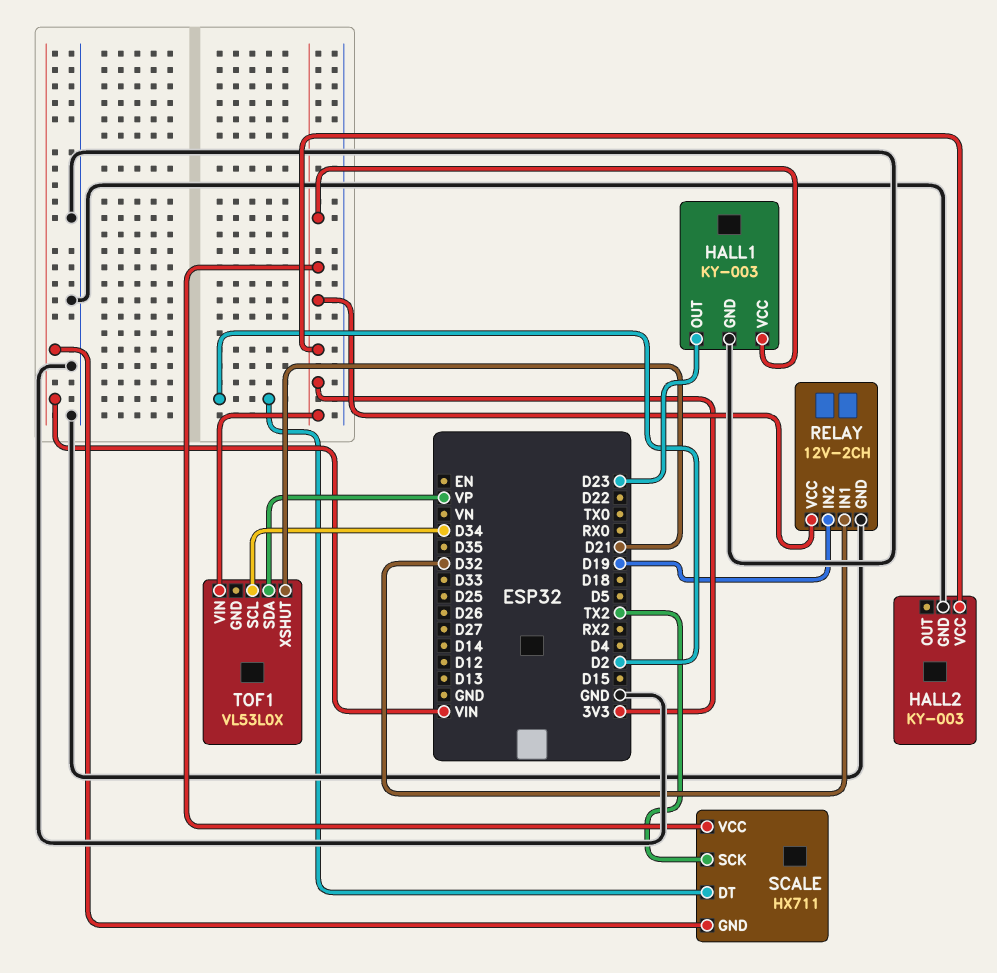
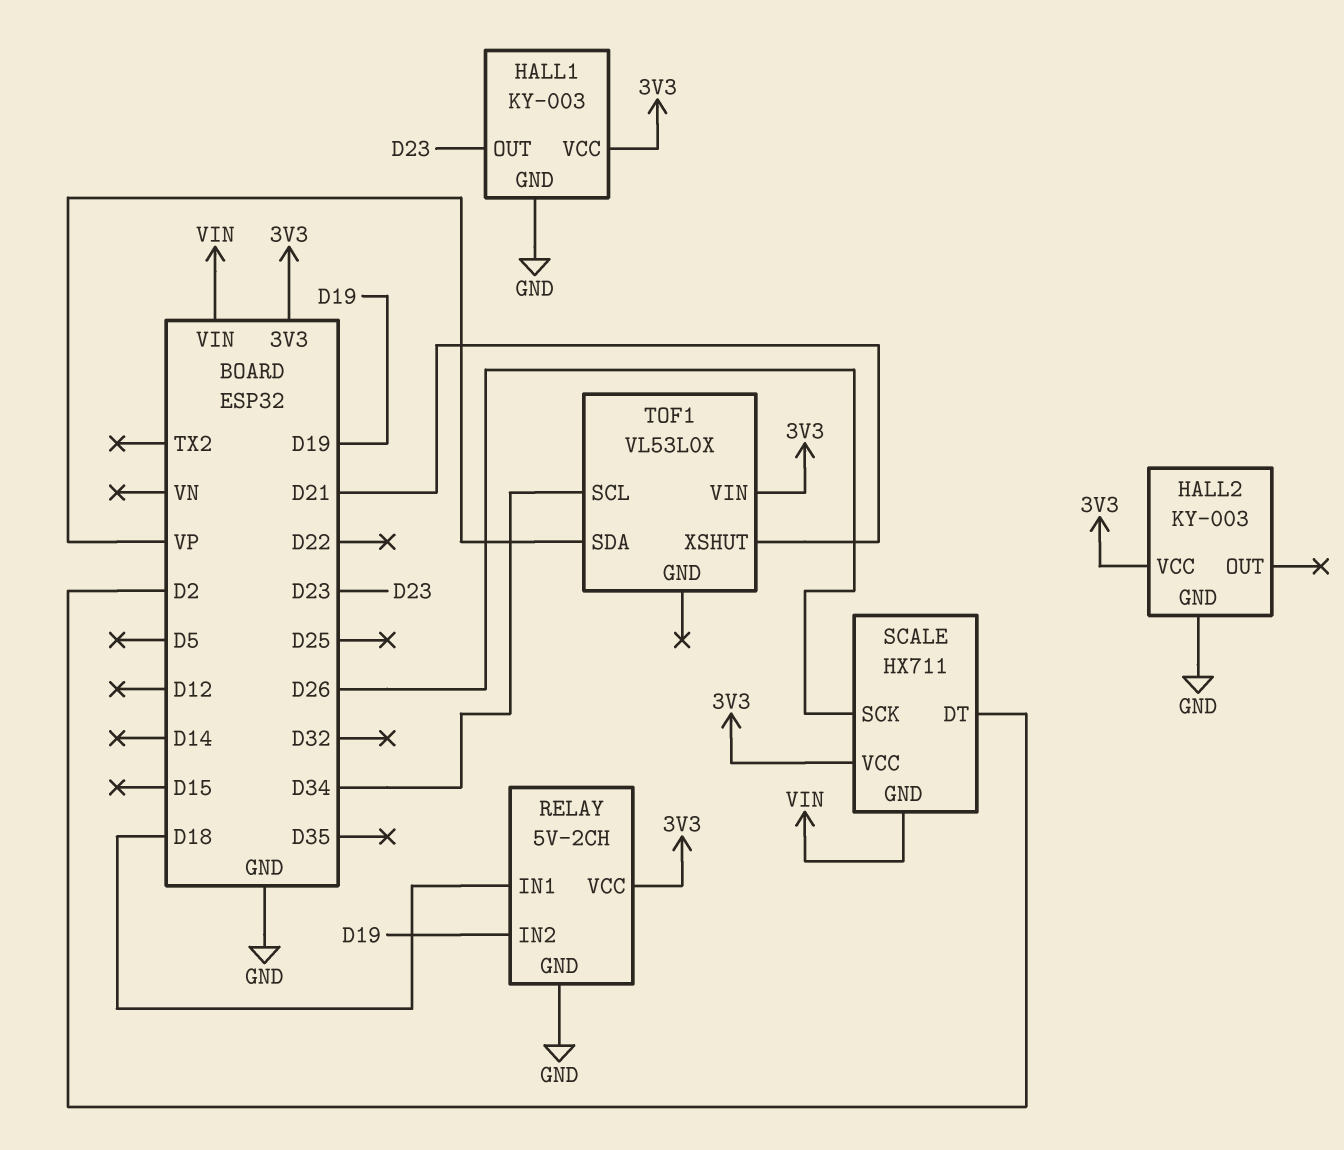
RELAY: 12V-2CH -> 5V-2CH
RELAY pin IN1: D32 -> D18
SCALE pin SCK: TX2 -> D26

